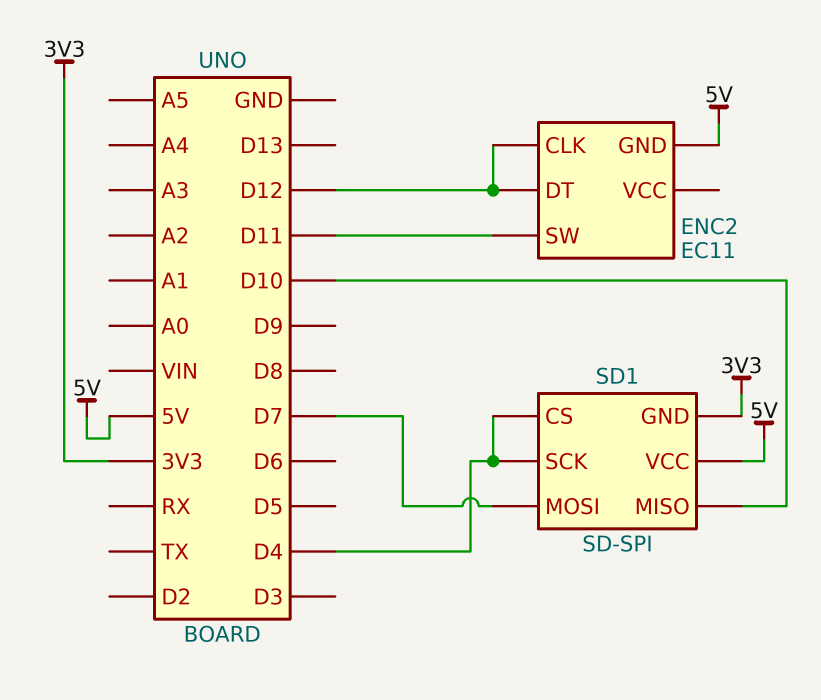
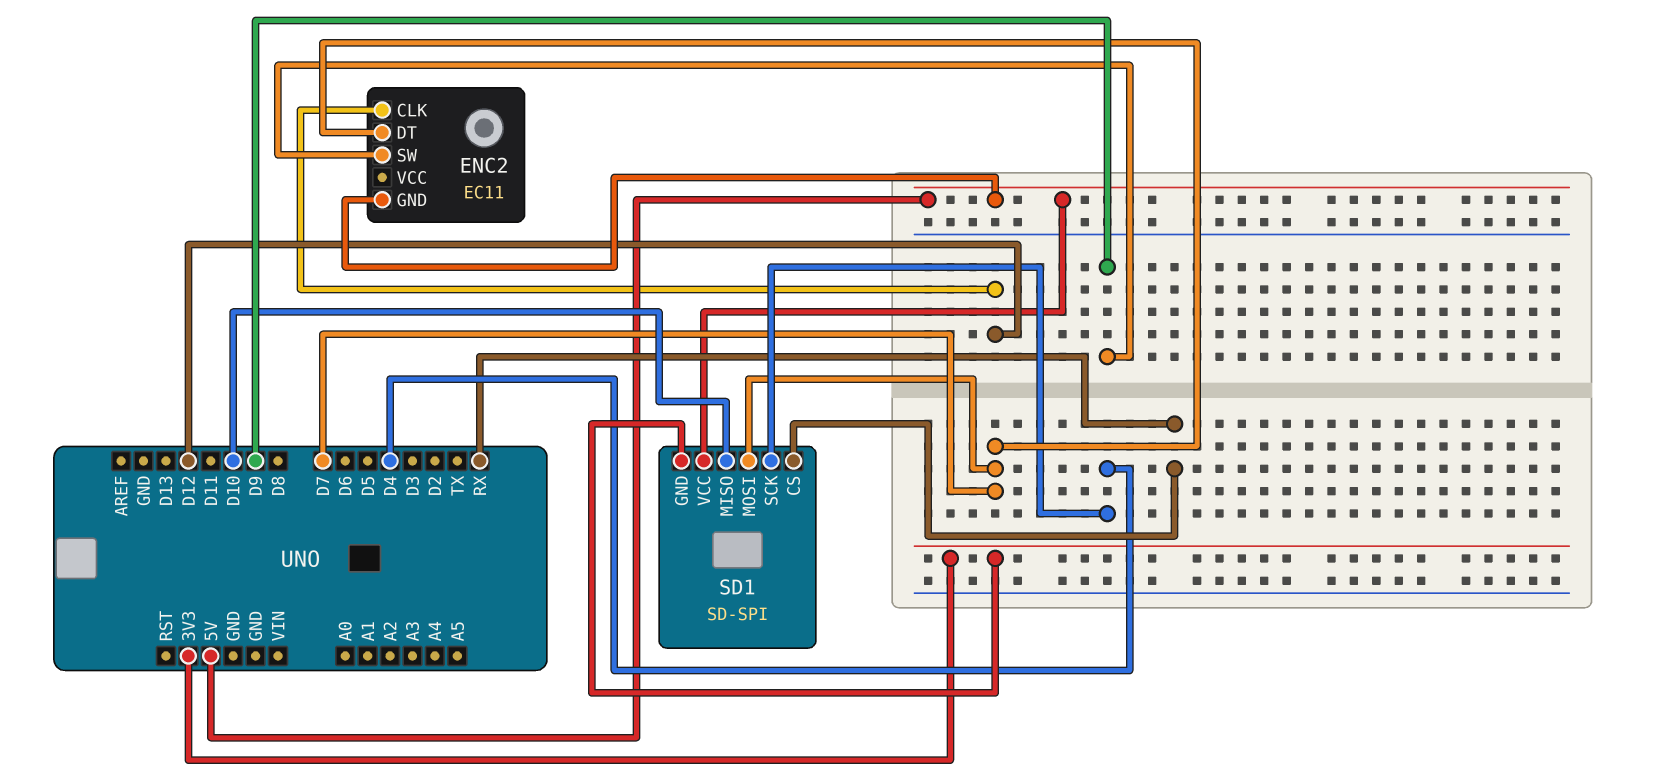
ENC2 pin DT: D12 -> D7
ENC2 pin SW: D11 -> D9
SD1 pin CS: D4 -> RX

